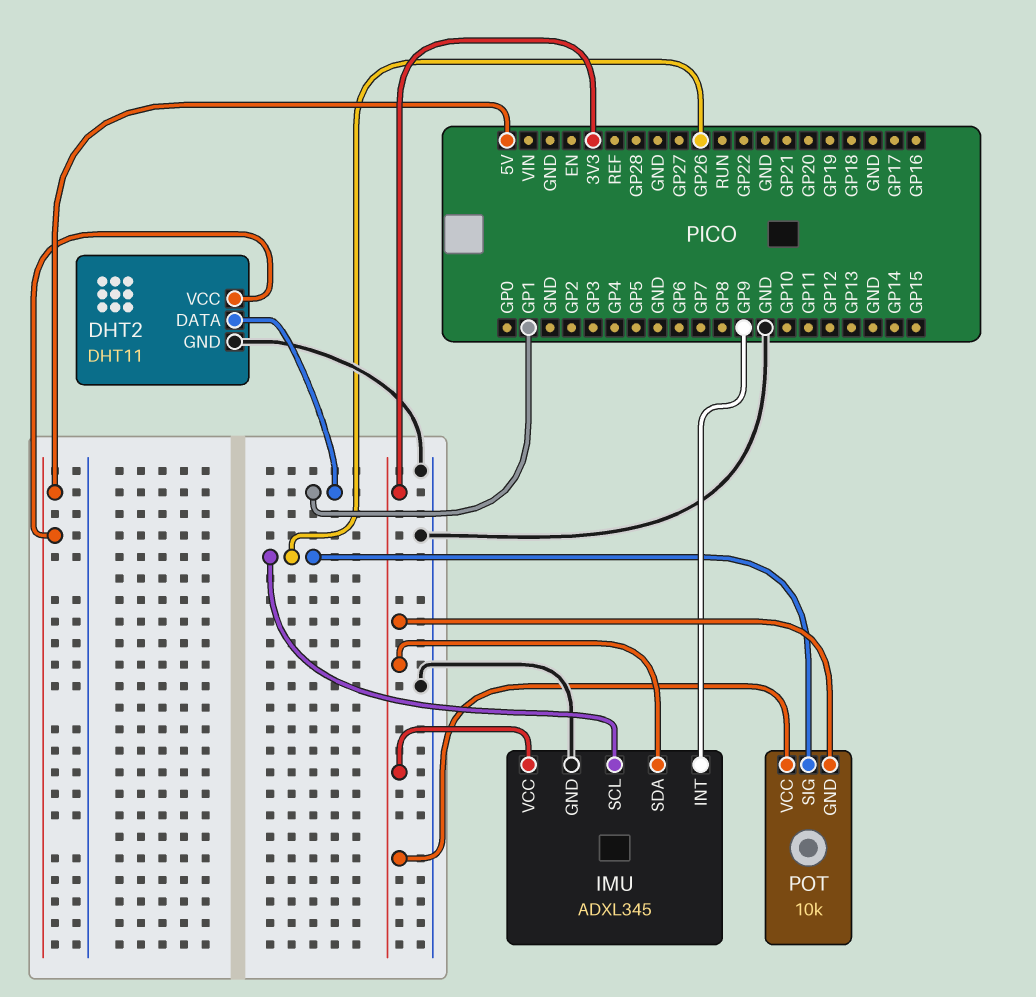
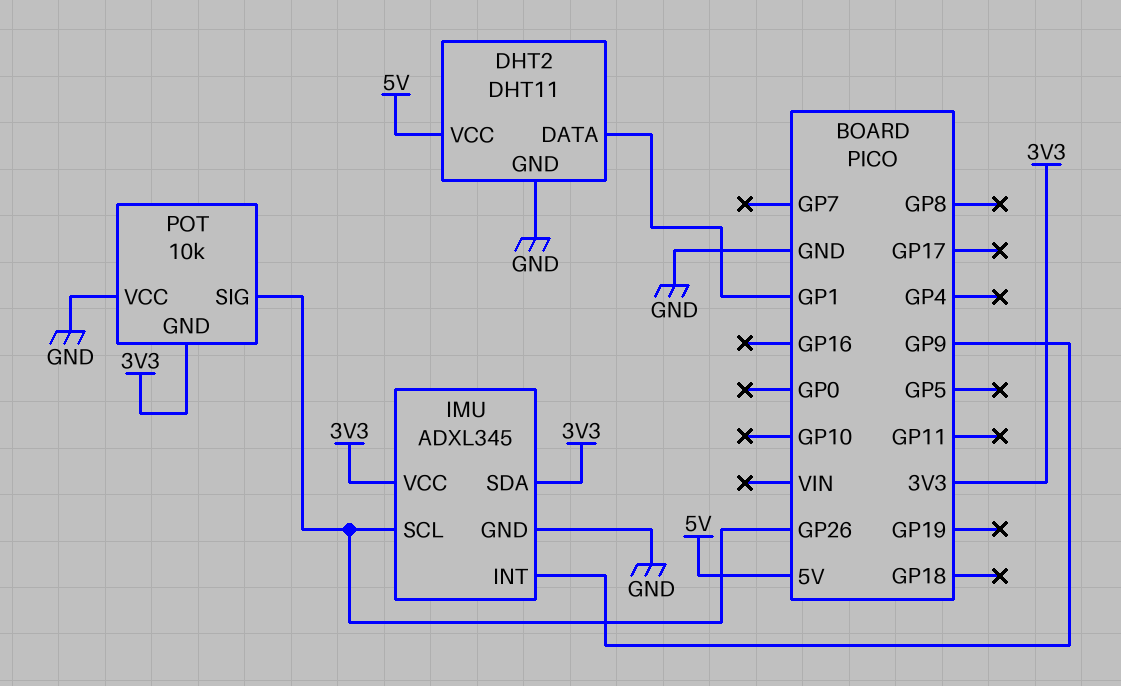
POT pin VCC: 3V3 -> GND

